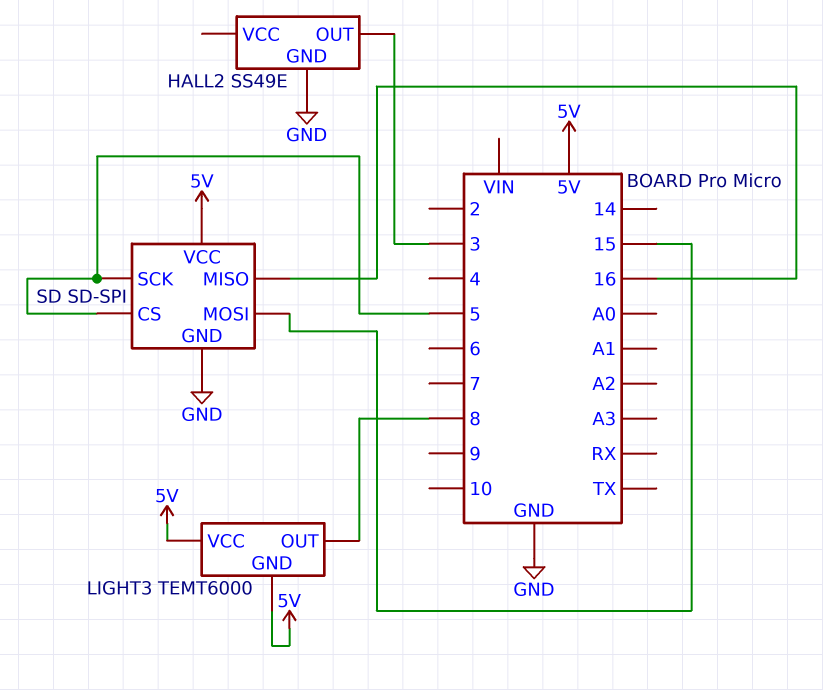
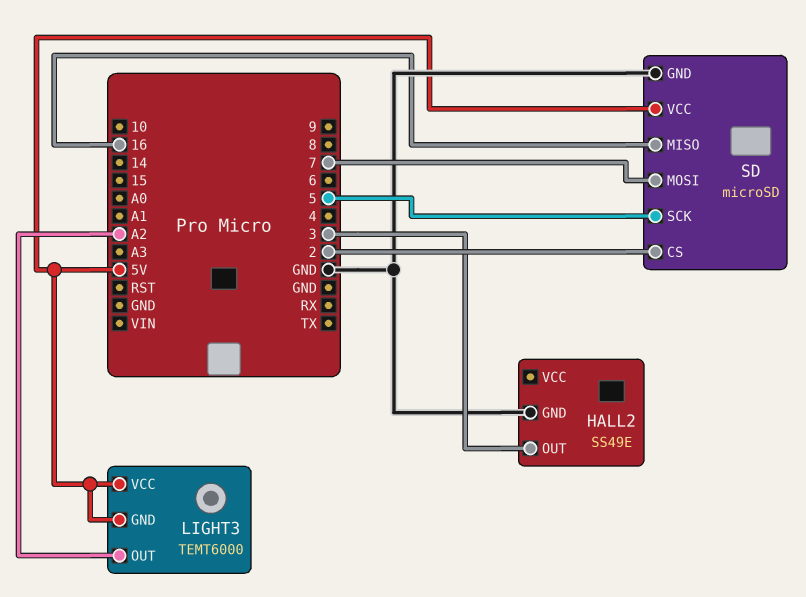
LIGHT3 pin OUT: 8 -> A2
SD: SD-SPI -> microSD
SD pin CS: 5 -> 2
SD pin MOSI: 15 -> 7

